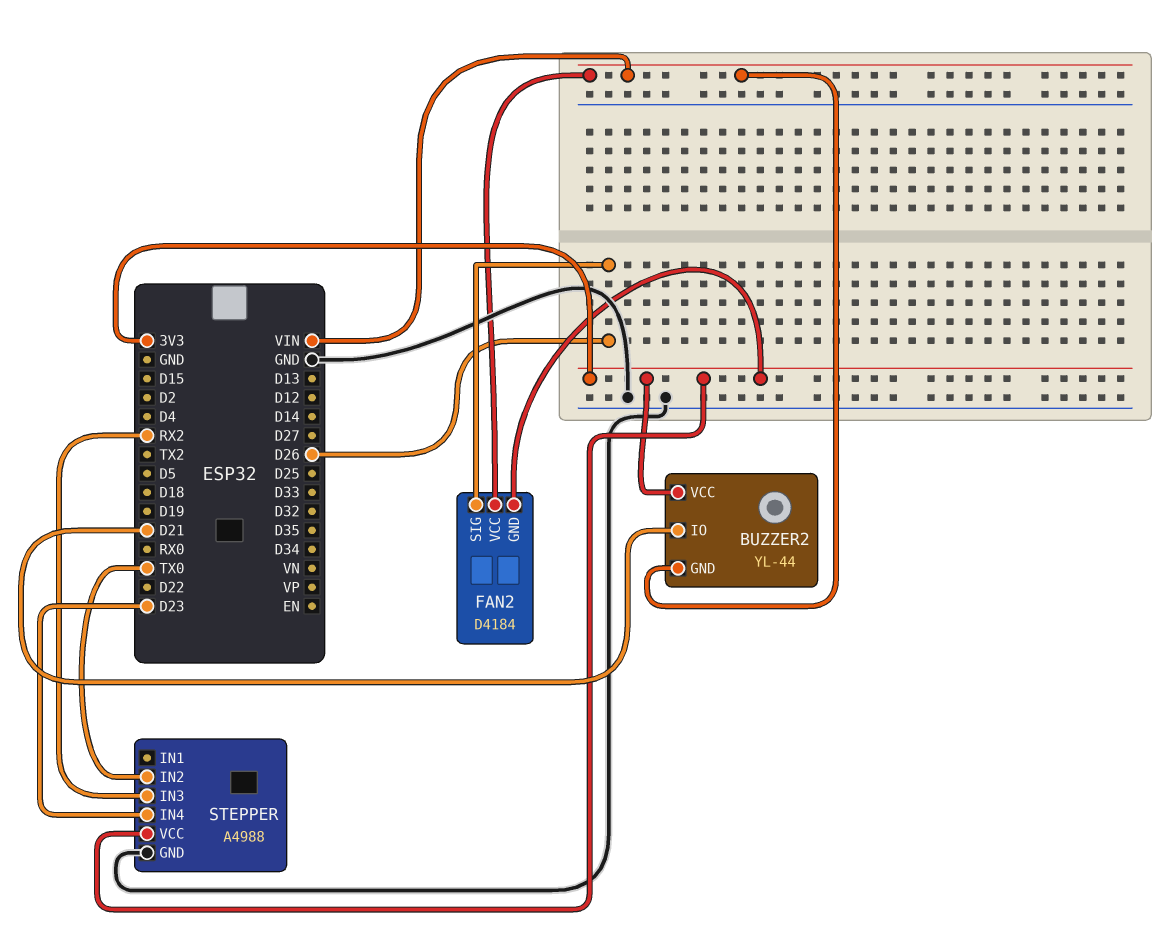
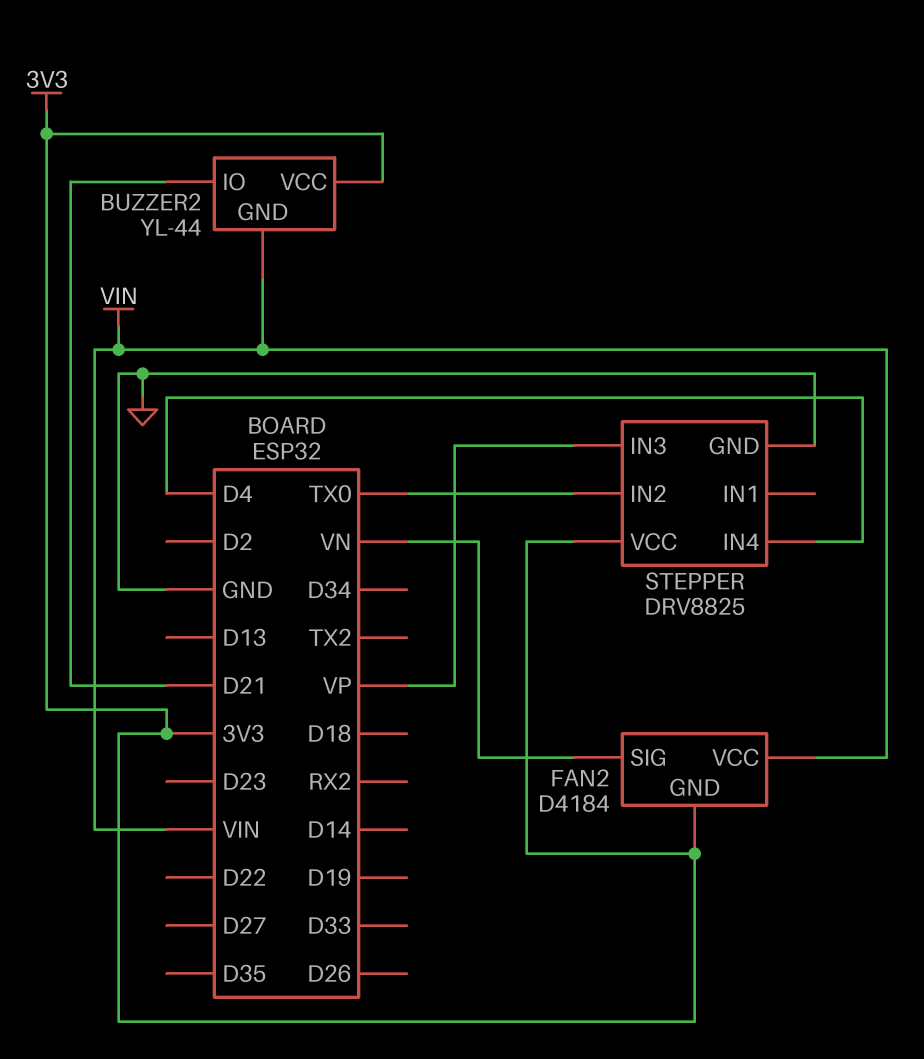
FAN2 pin SIG: D26 -> VN
STEPPER: A4988 -> DRV8825
STEPPER pin IN3: RX2 -> VP
STEPPER pin IN4: D23 -> D4

